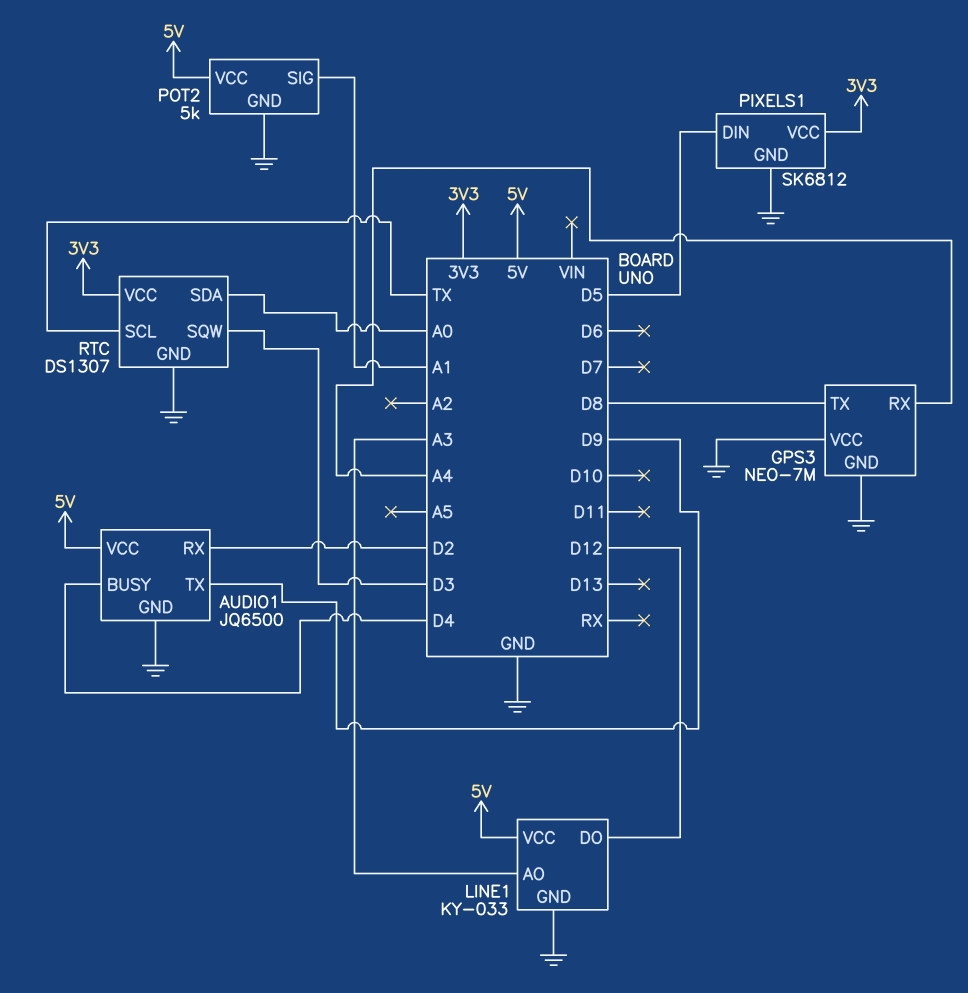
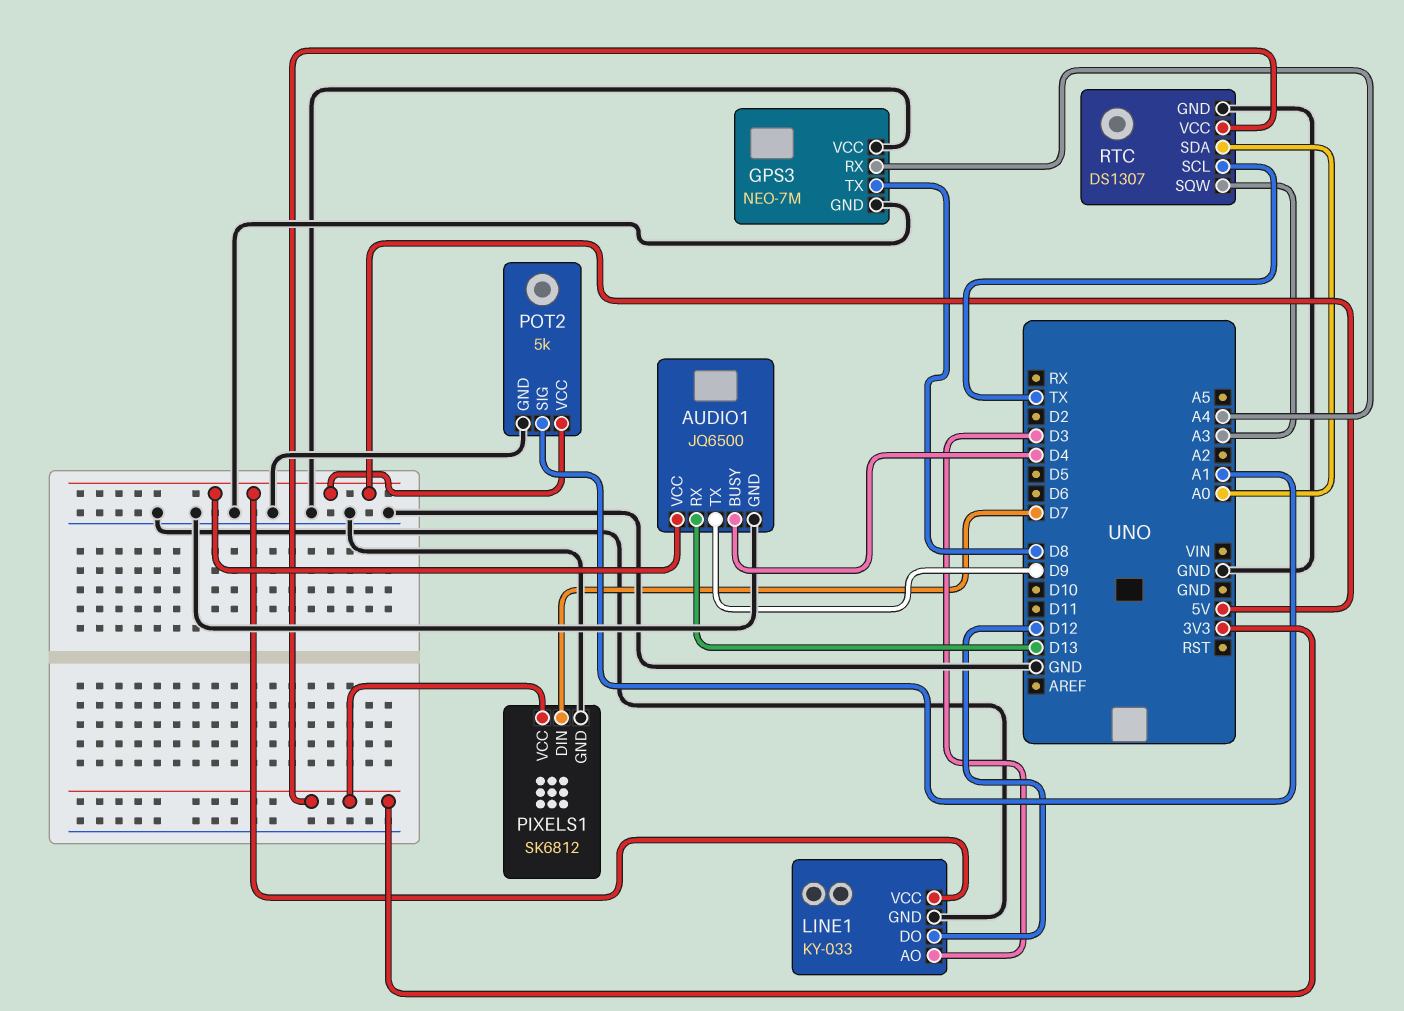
AUDIO1 pin RX: D2 -> D13
LINE1 pin AO: A3 -> D3
PIXELS1 pin DIN: D5 -> D7
RTC pin SQW: D3 -> A3

